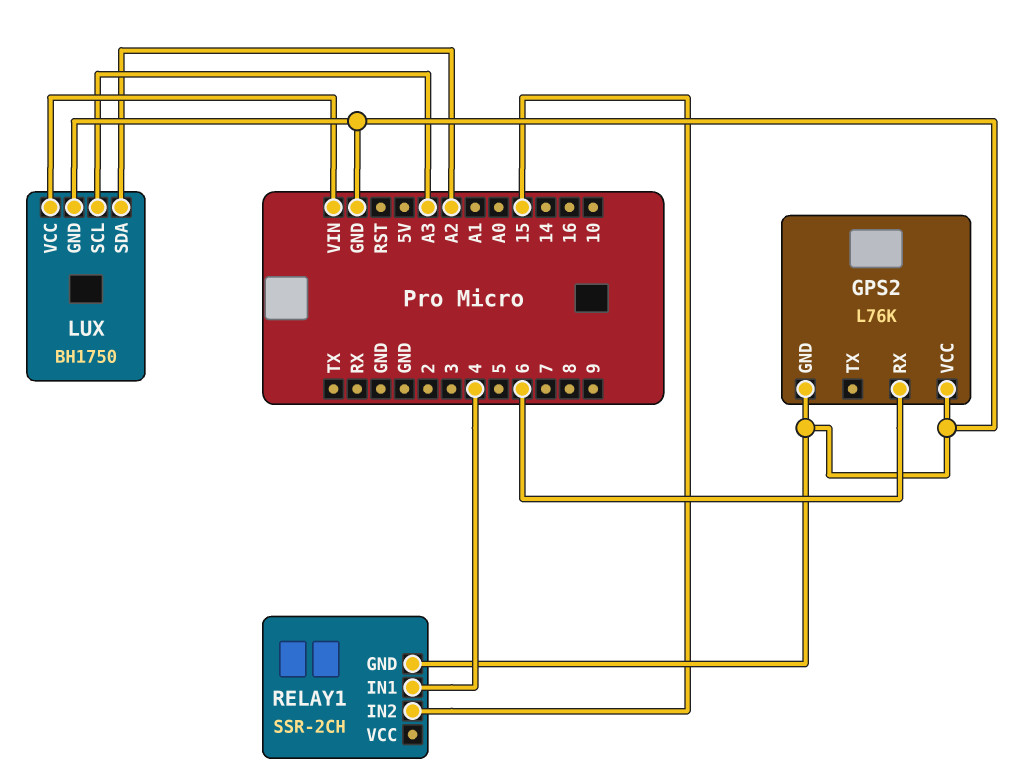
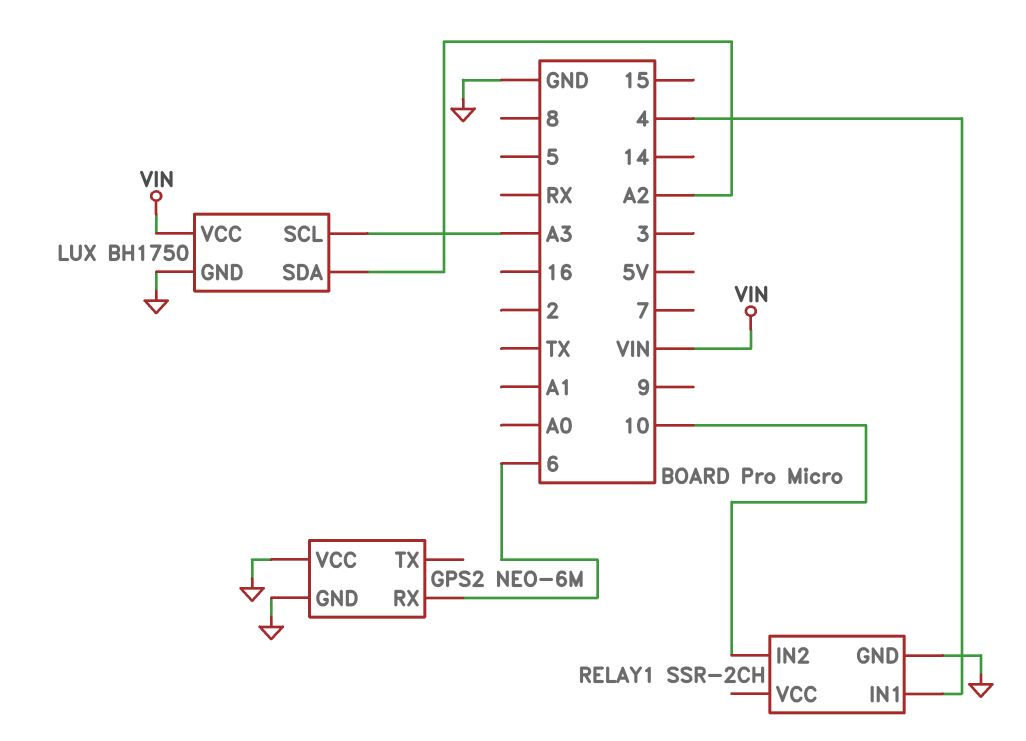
GPS2: L76K -> NEO-6M
RELAY1 pin IN2: 15 -> 10

